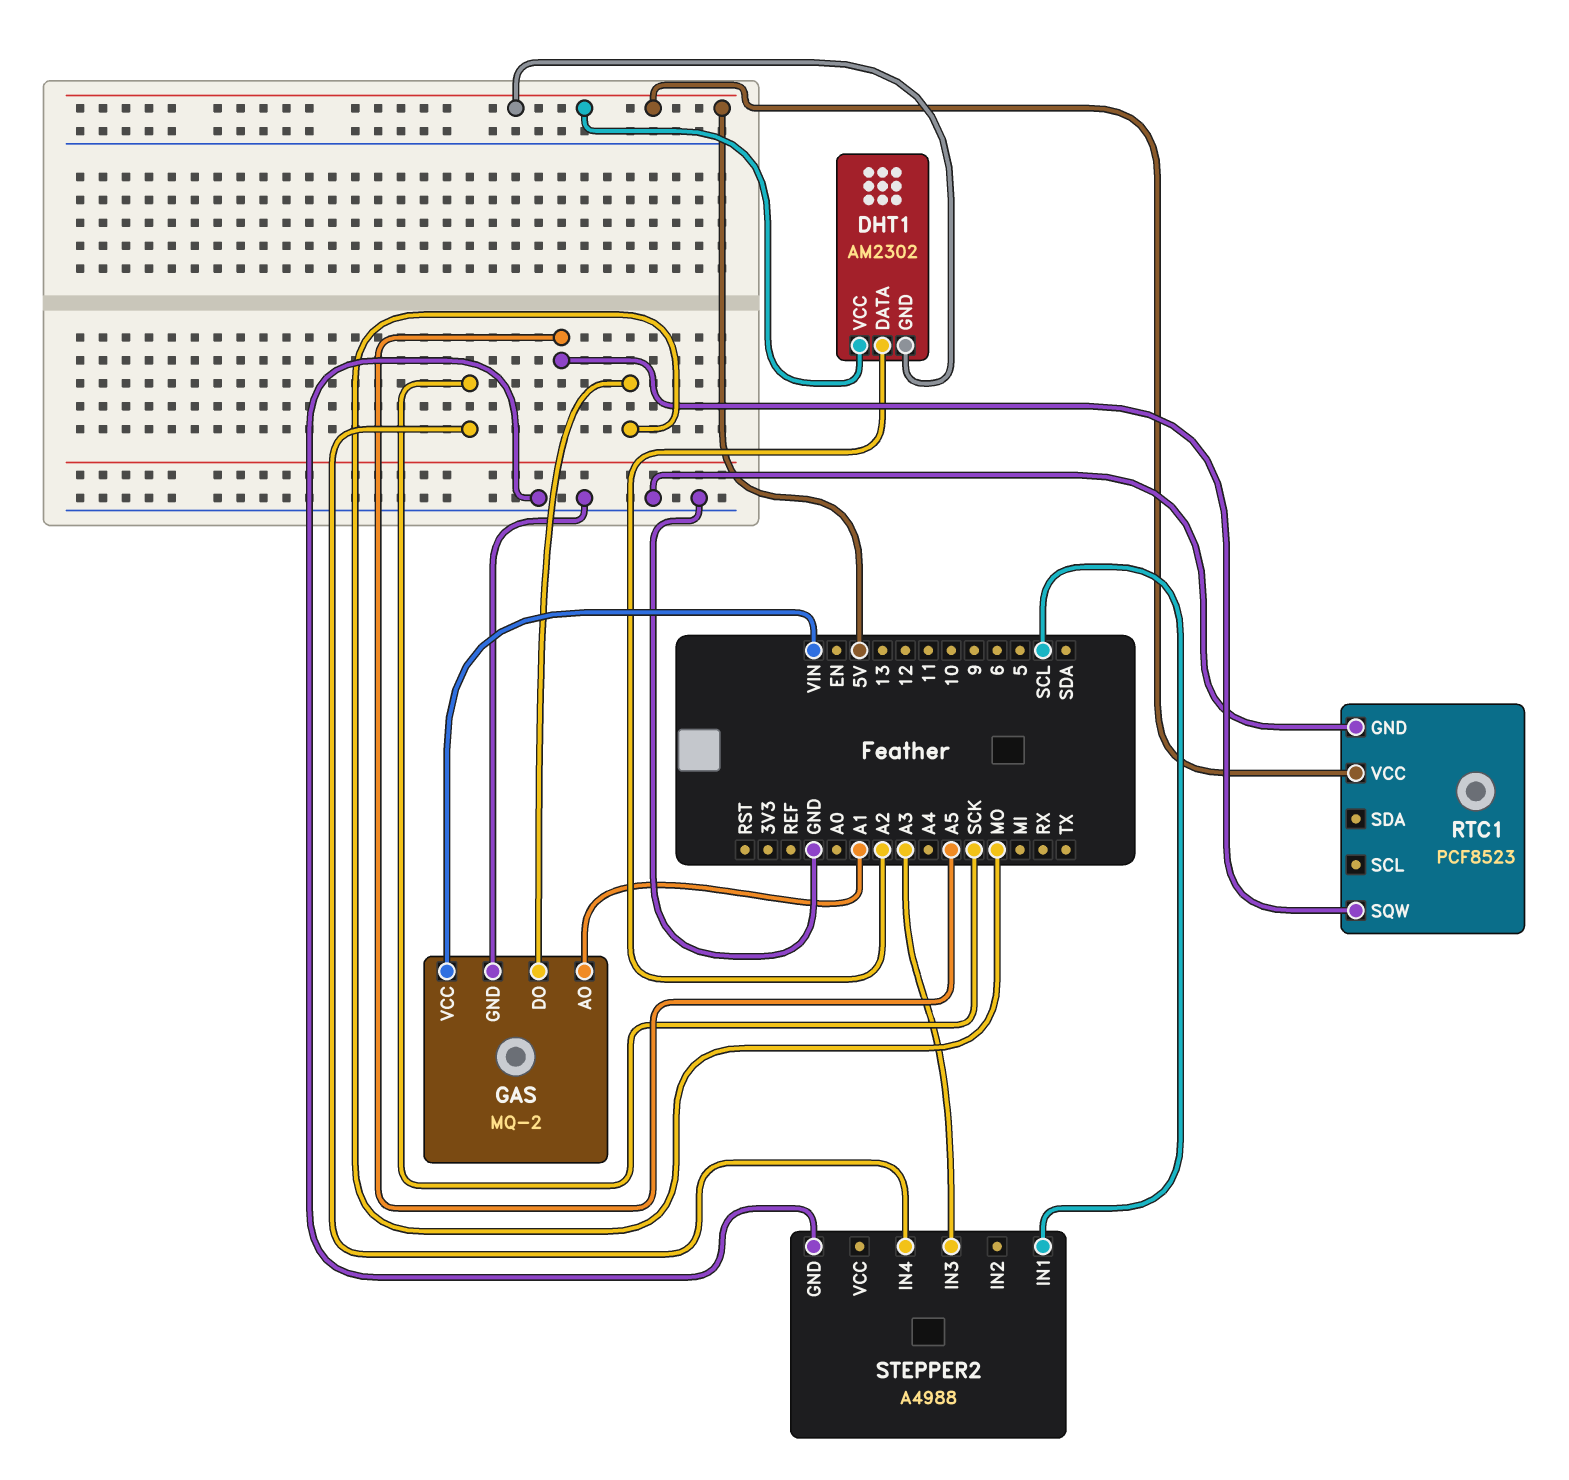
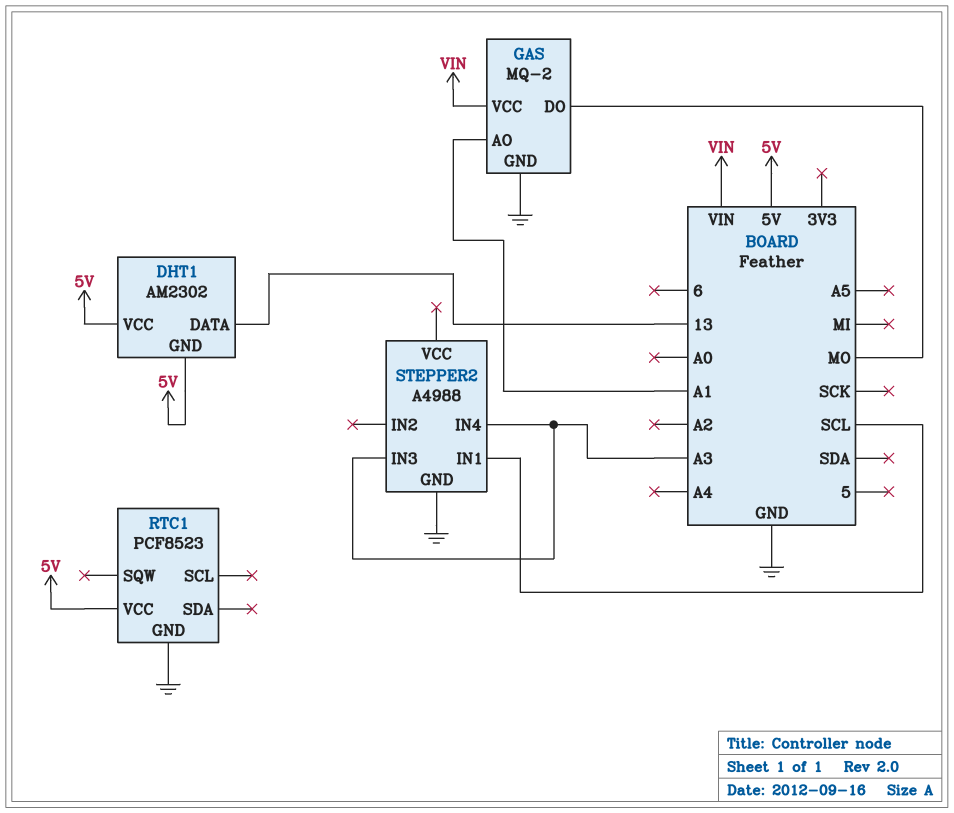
DHT1 pin DATA: A2 -> 13
RTC1 pin SQW: A5 -> none
STEPPER2 pin IN4: SCK -> A3

